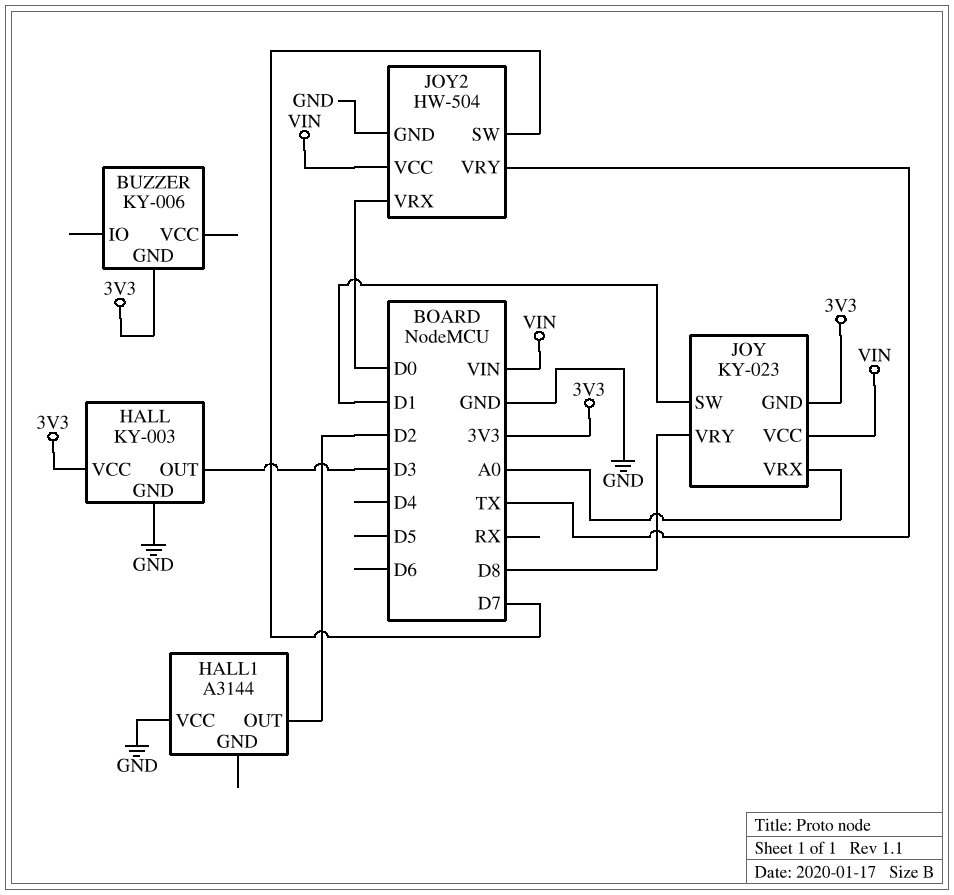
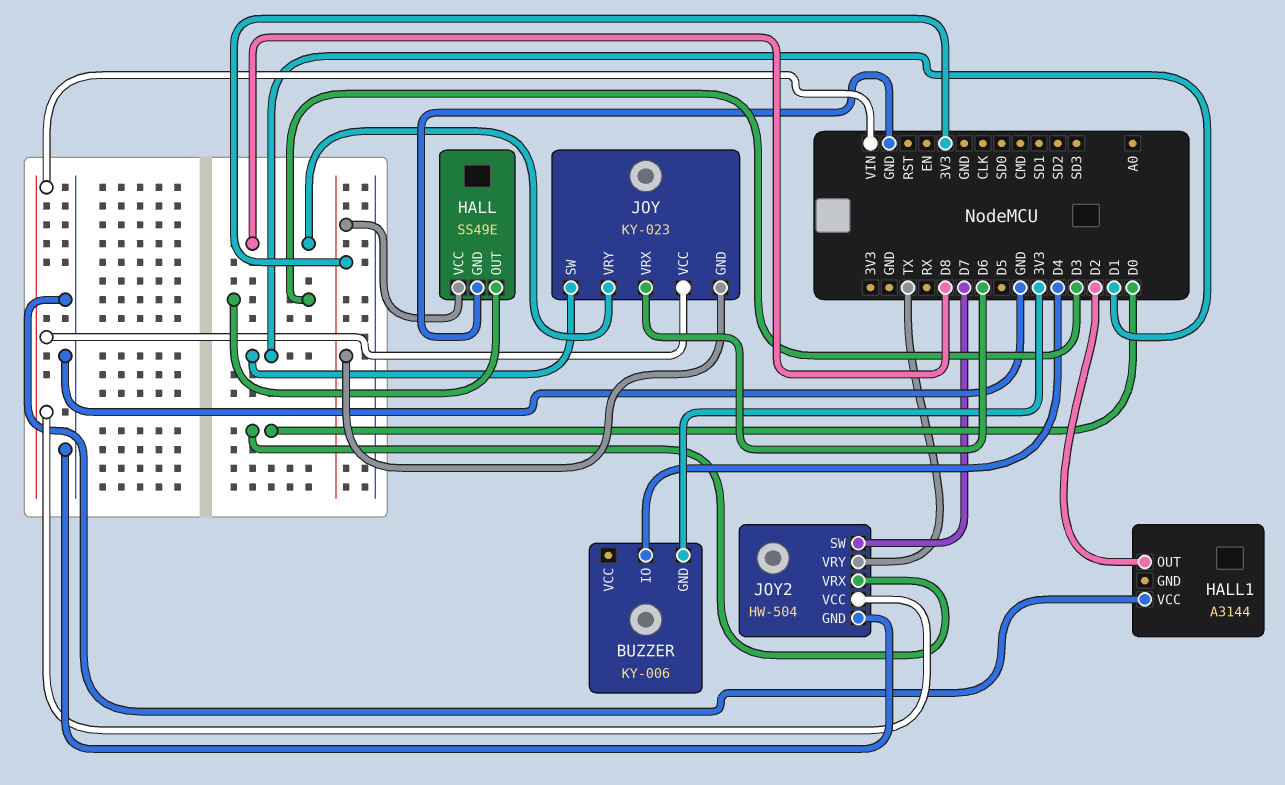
BUZZER pin IO: none -> D4
HALL: KY-003 -> SS49E
JOY pin VRX: A0 -> D6

